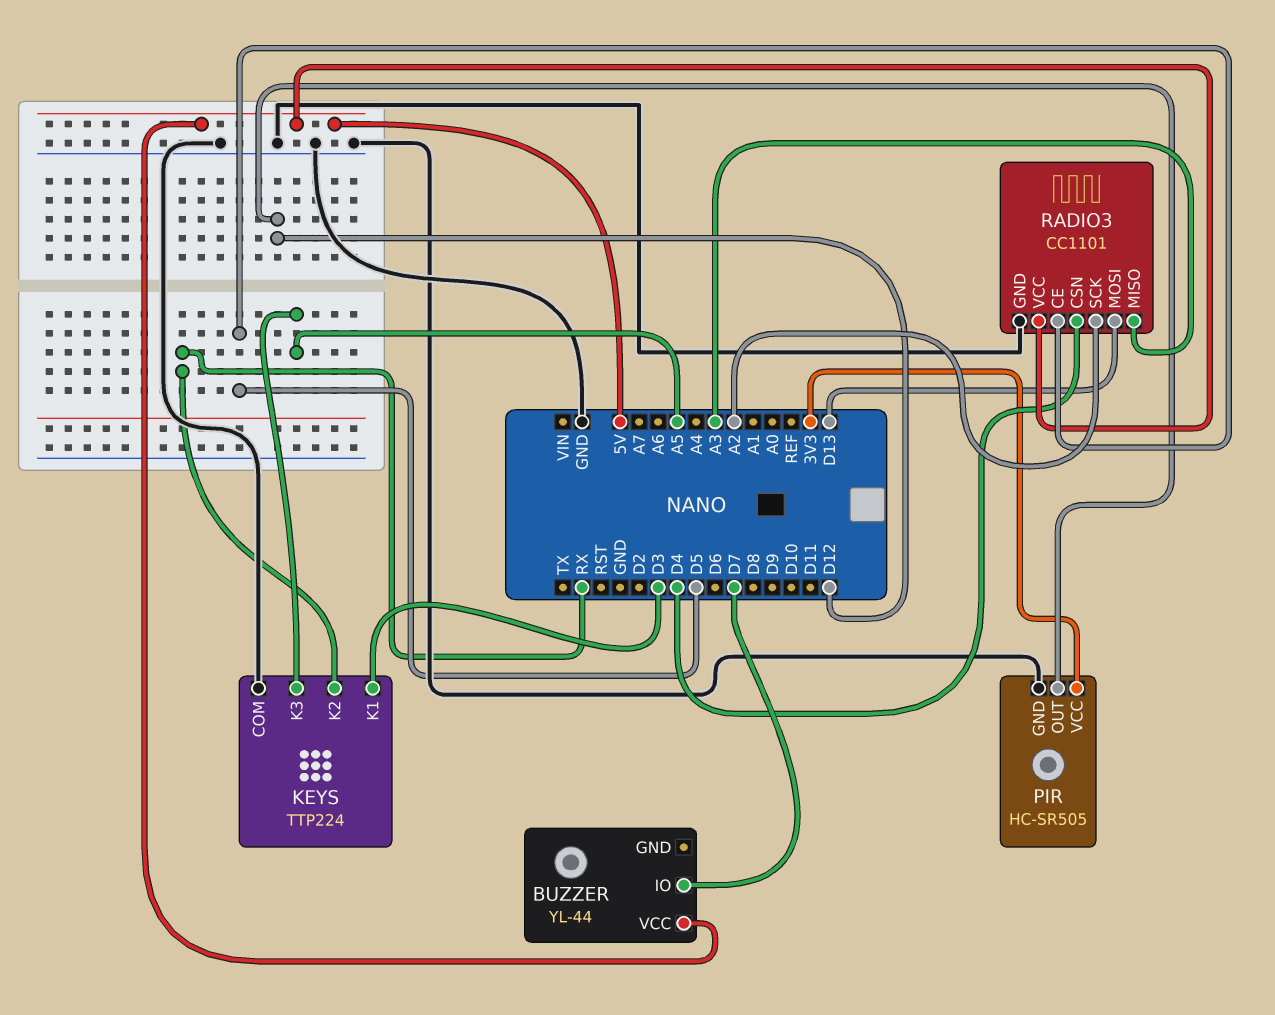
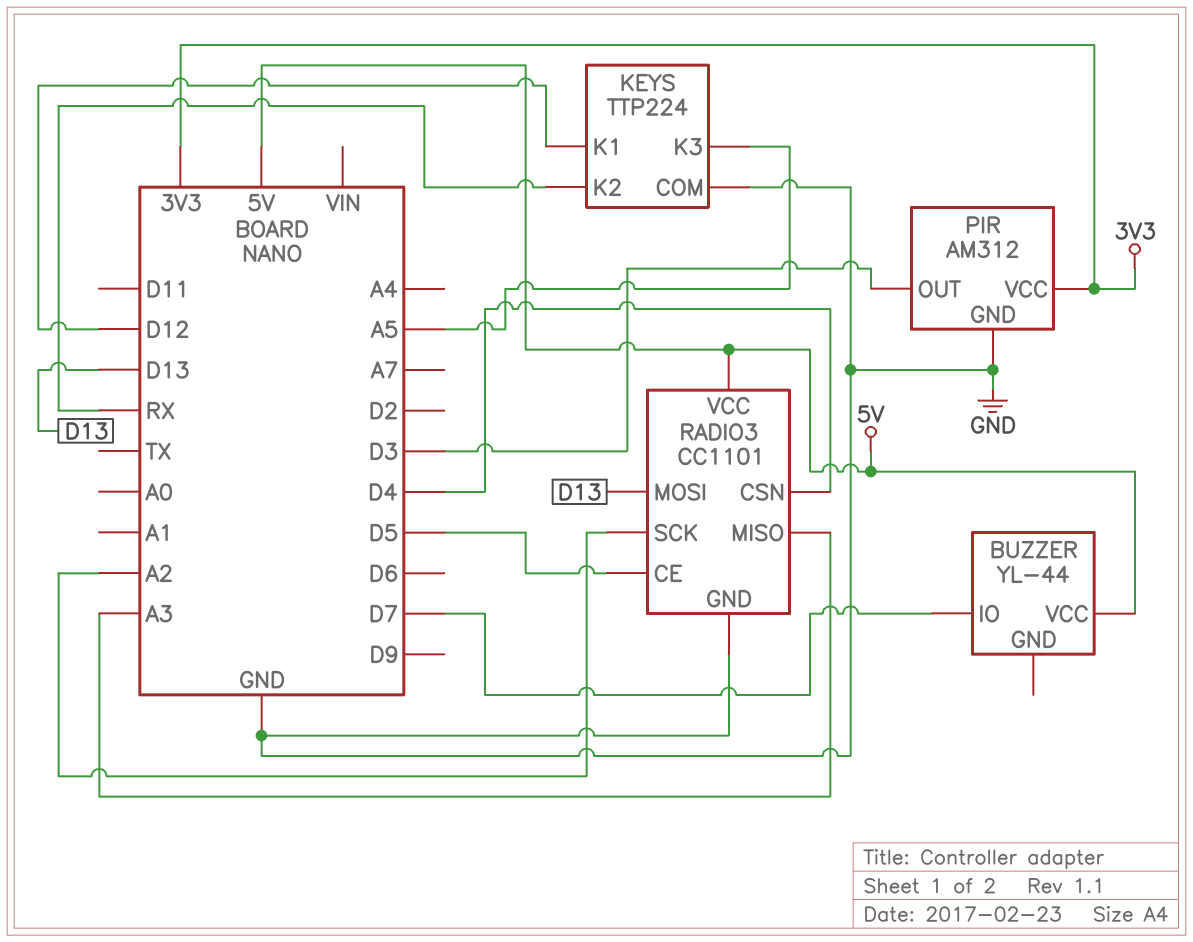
KEYS pin K1: D3 -> D12
PIR: HC-SR505 -> AM312
PIR pin OUT: D12 -> D3

